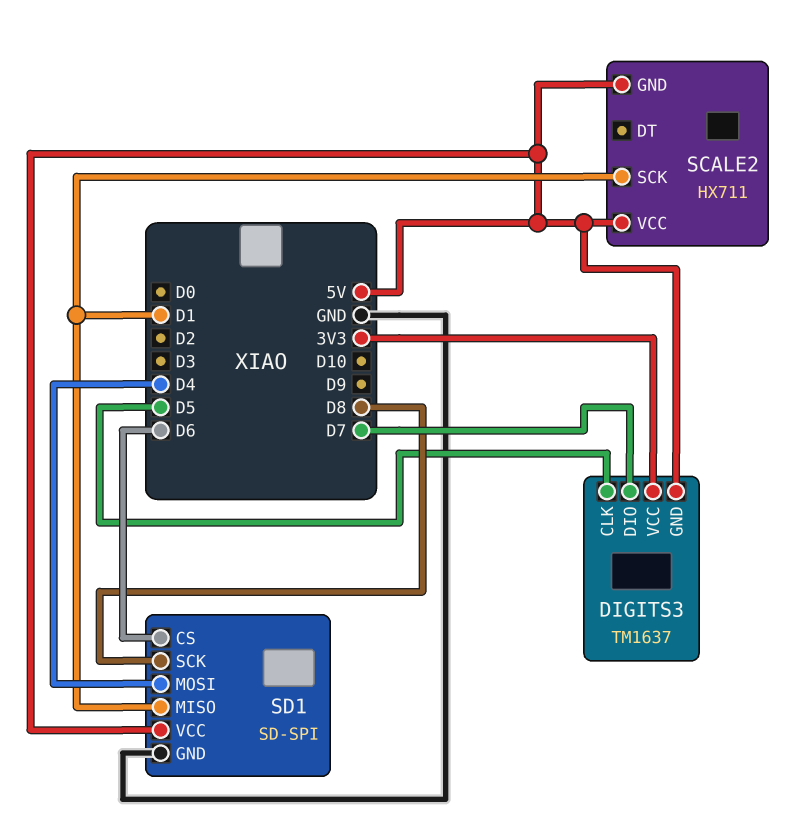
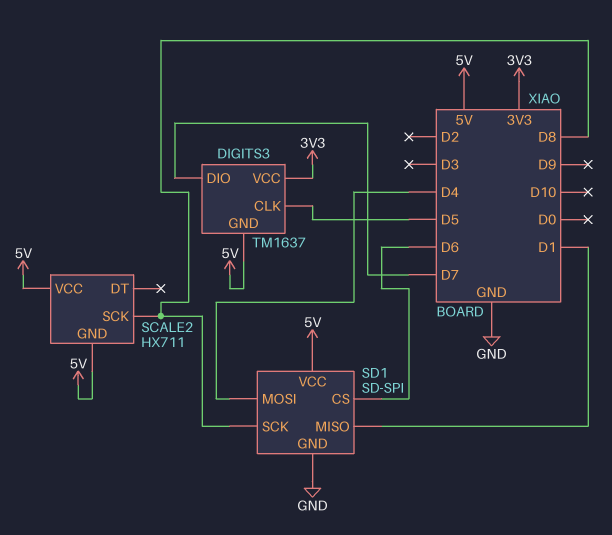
SCALE2 pin SCK: D1 -> D8

